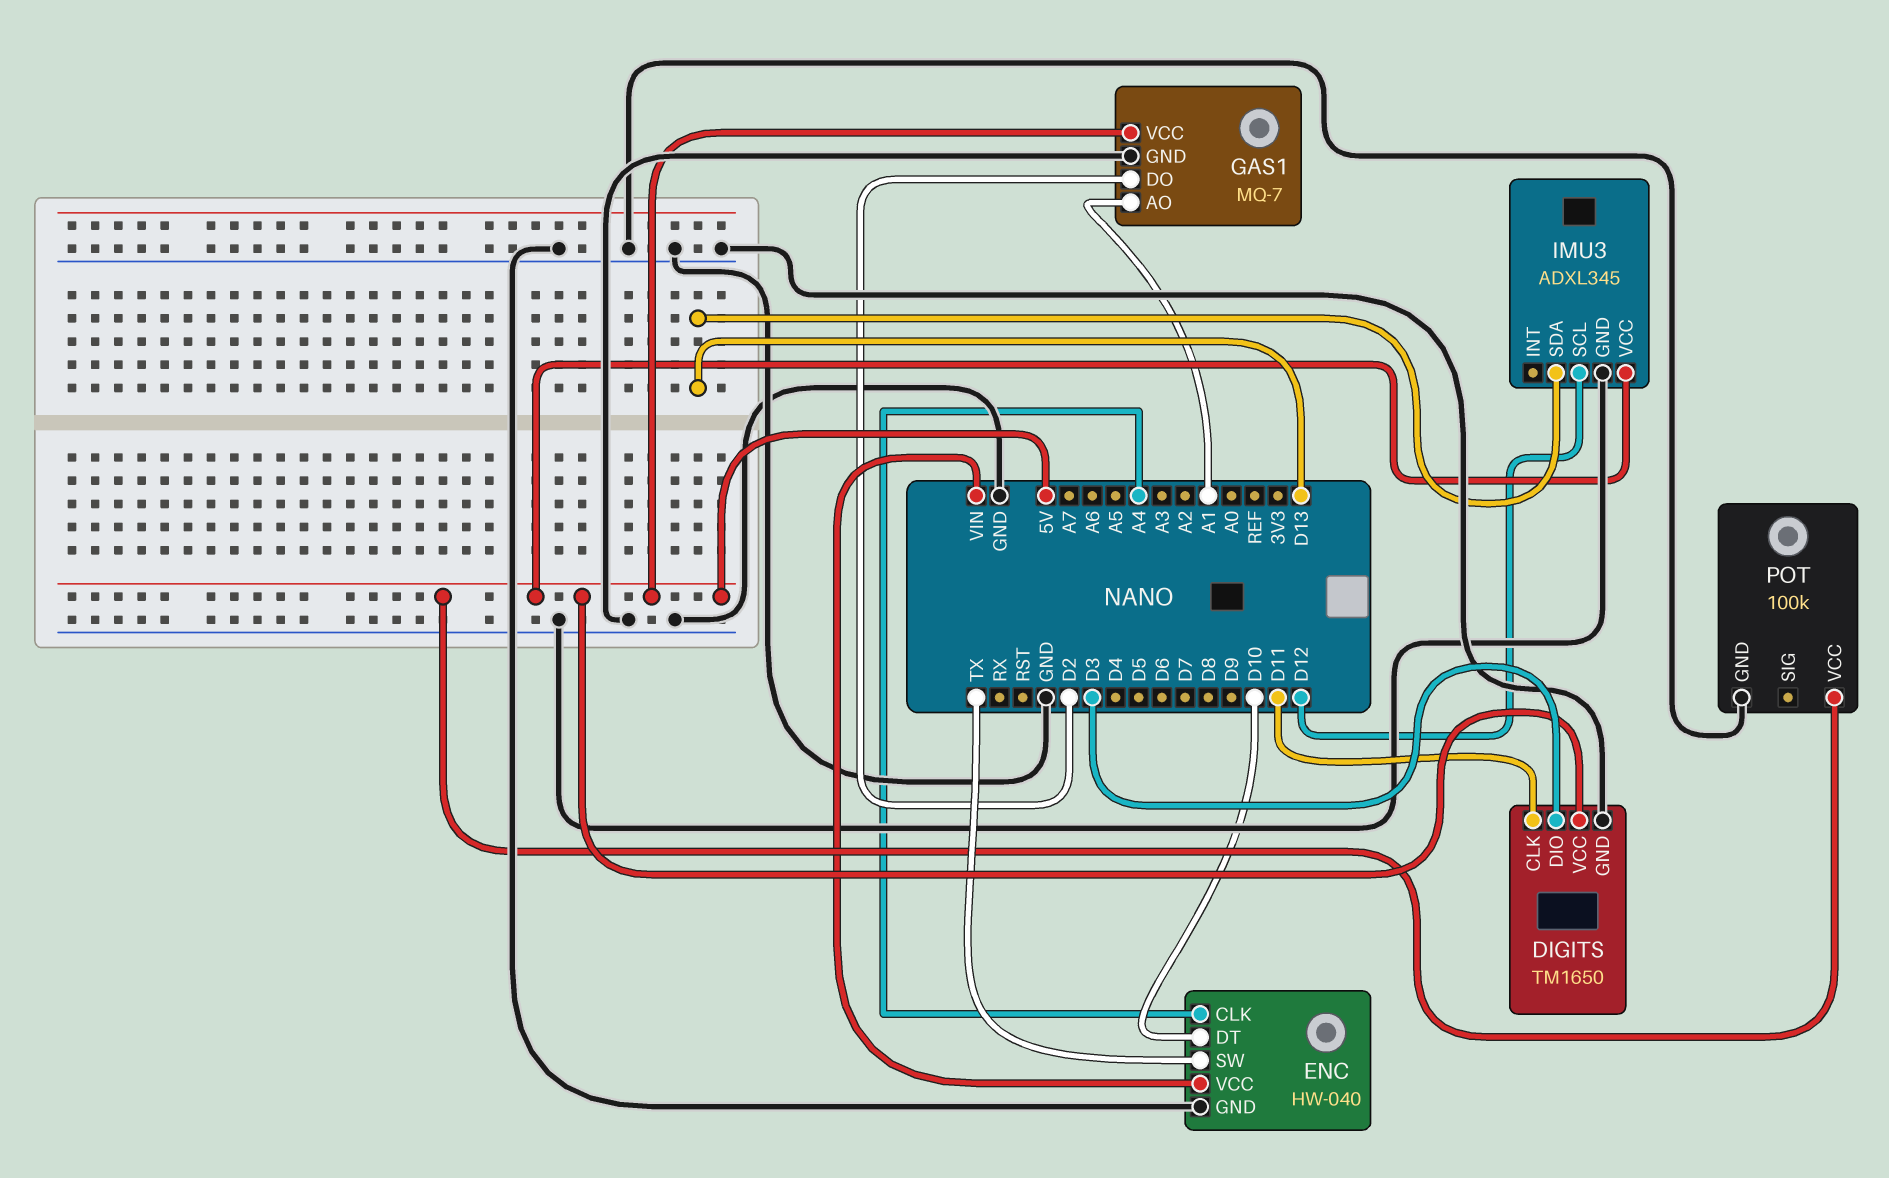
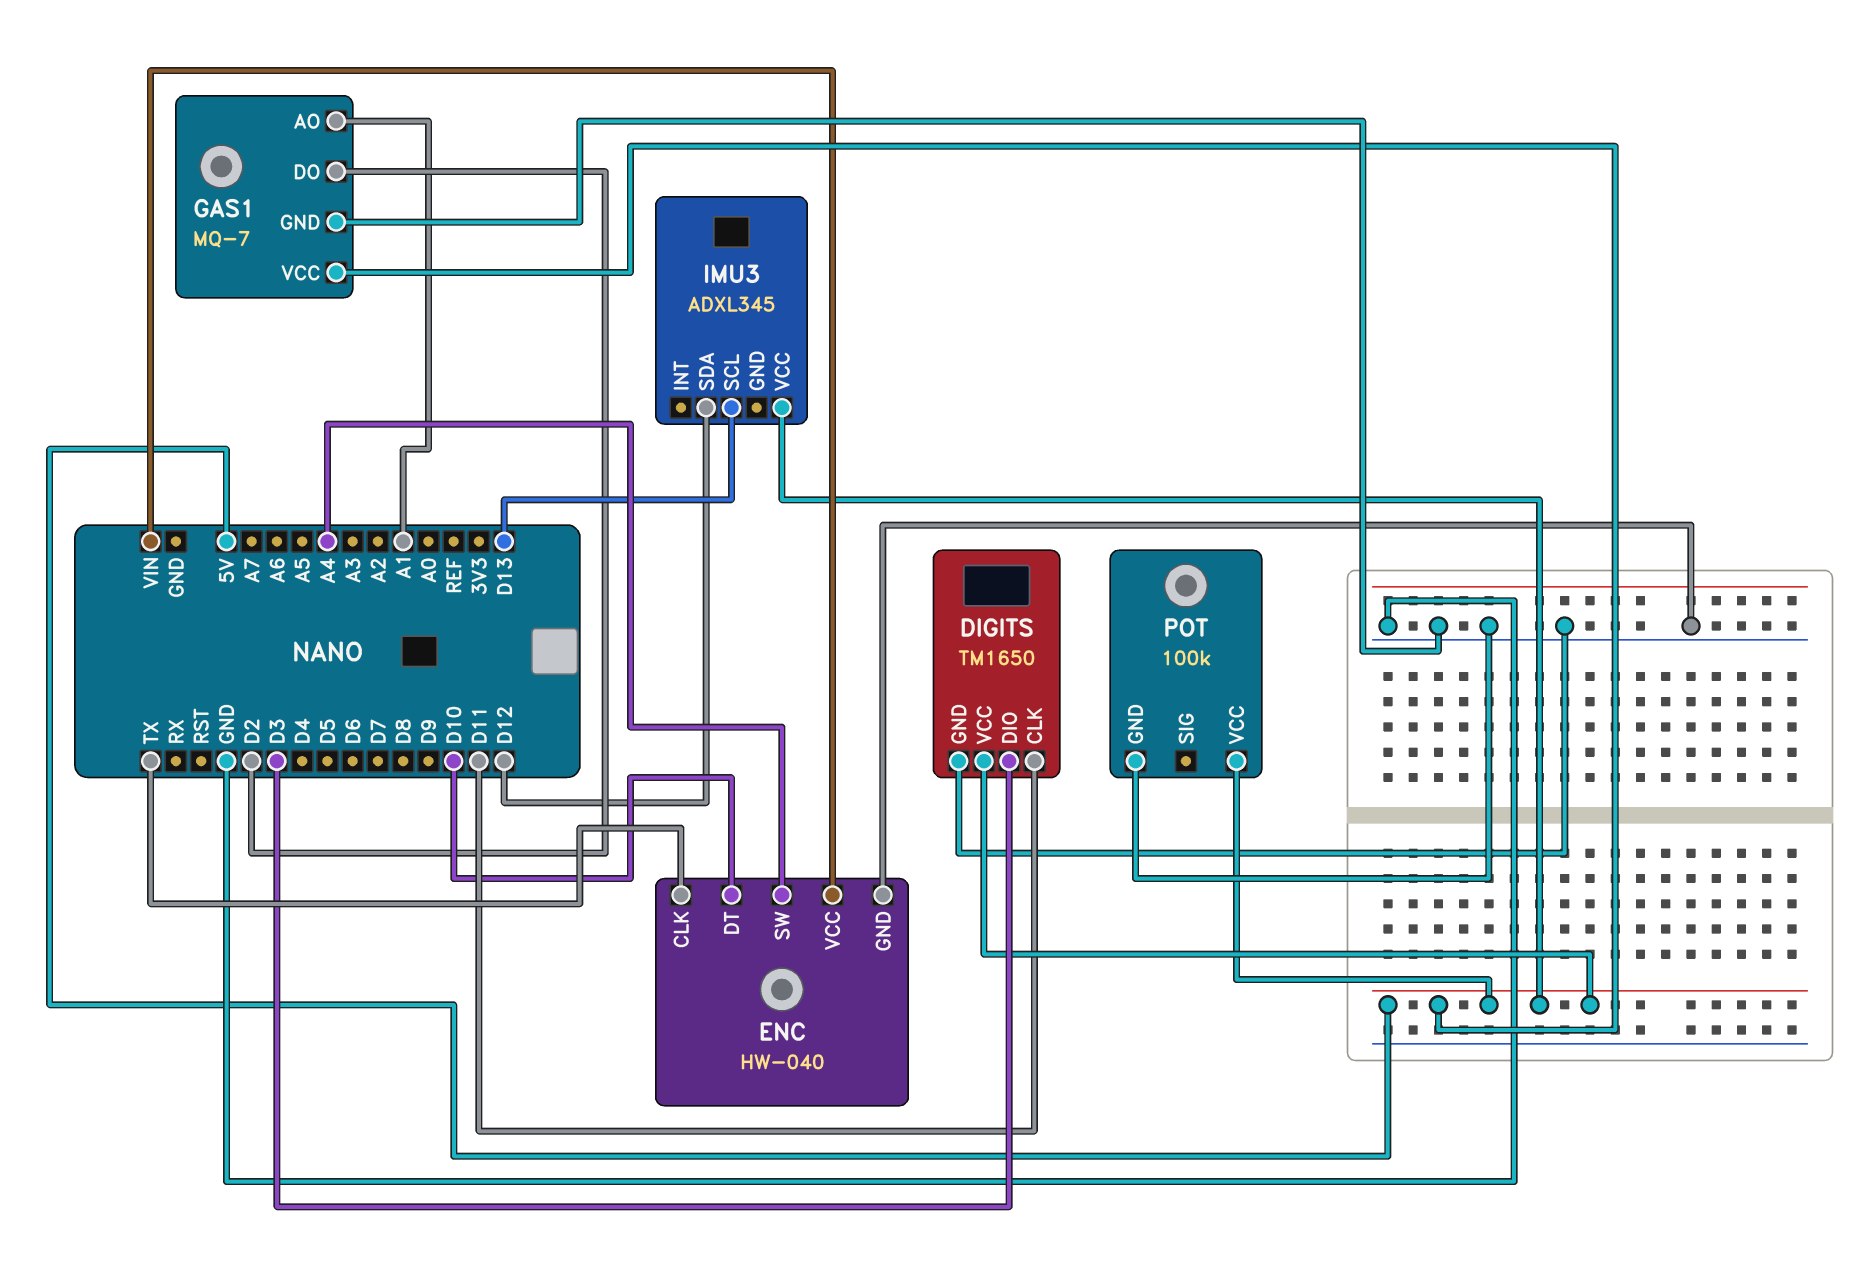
ENC pin CLK: A4 -> TX
ENC pin SW: TX -> A4
IMU3 pin GND: GND -> none
IMU3 pin SCL: D12 -> D13
IMU3 pin SDA: D13 -> D12

